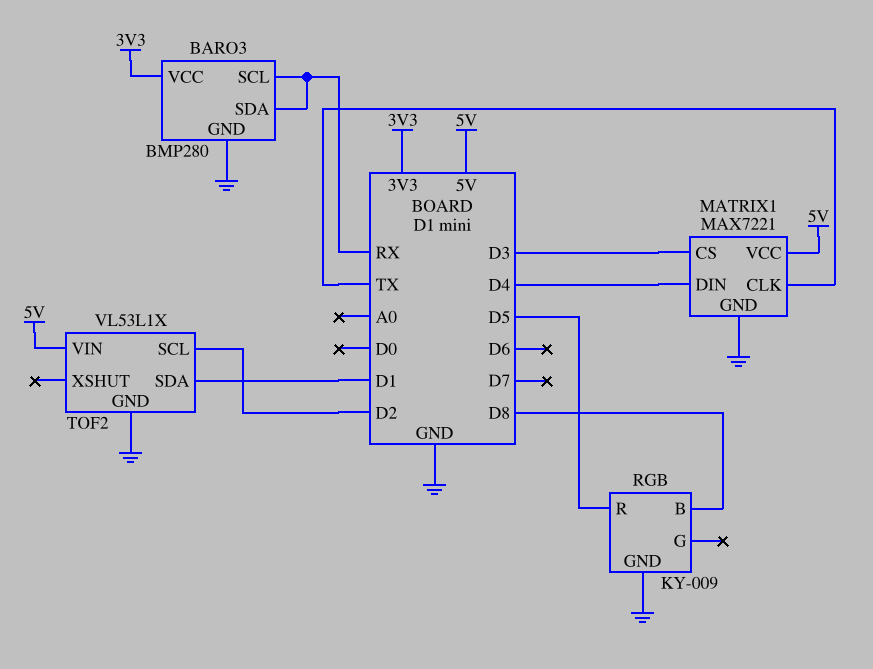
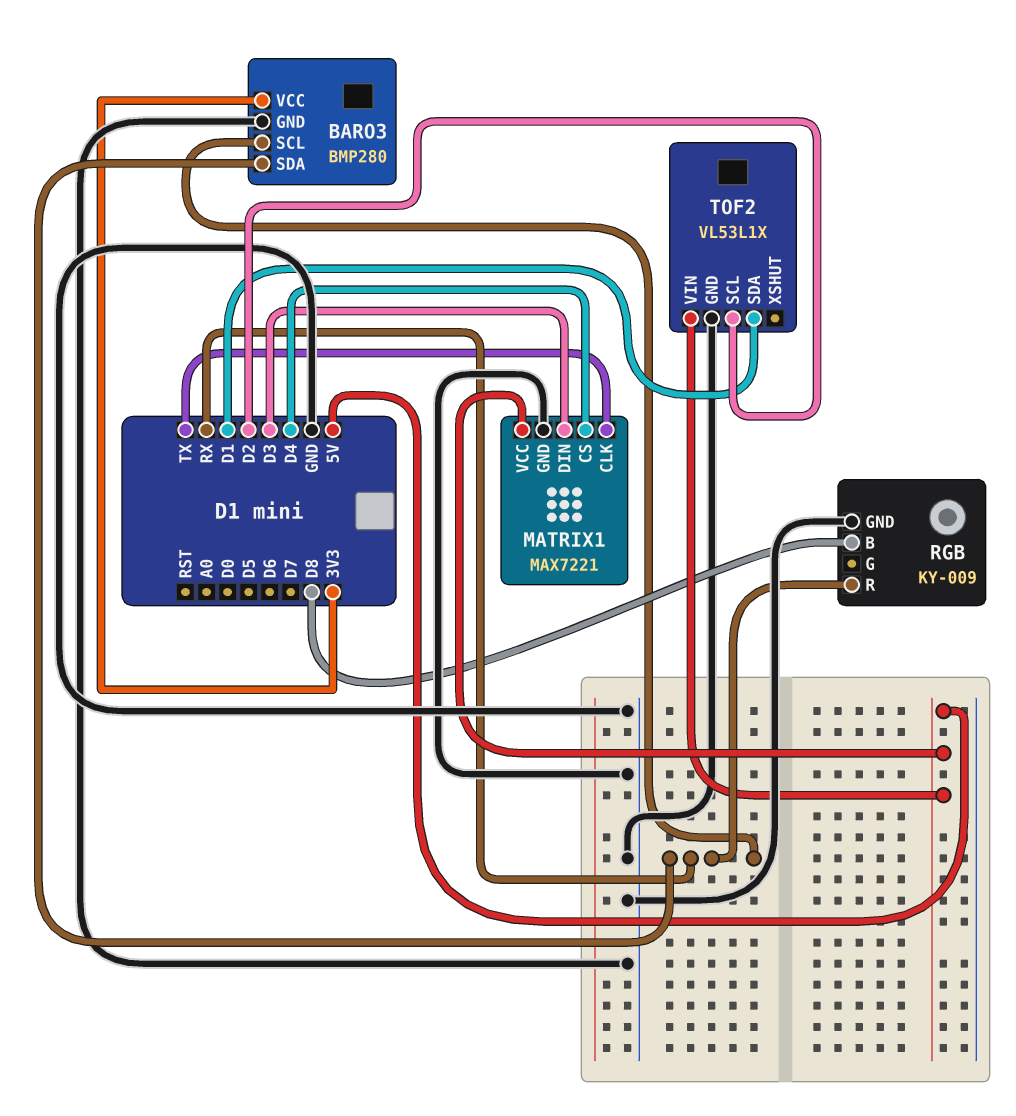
MATRIX1 pin CS: D3 -> D4
MATRIX1 pin DIN: D4 -> D3
RGB pin R: D5 -> RX

